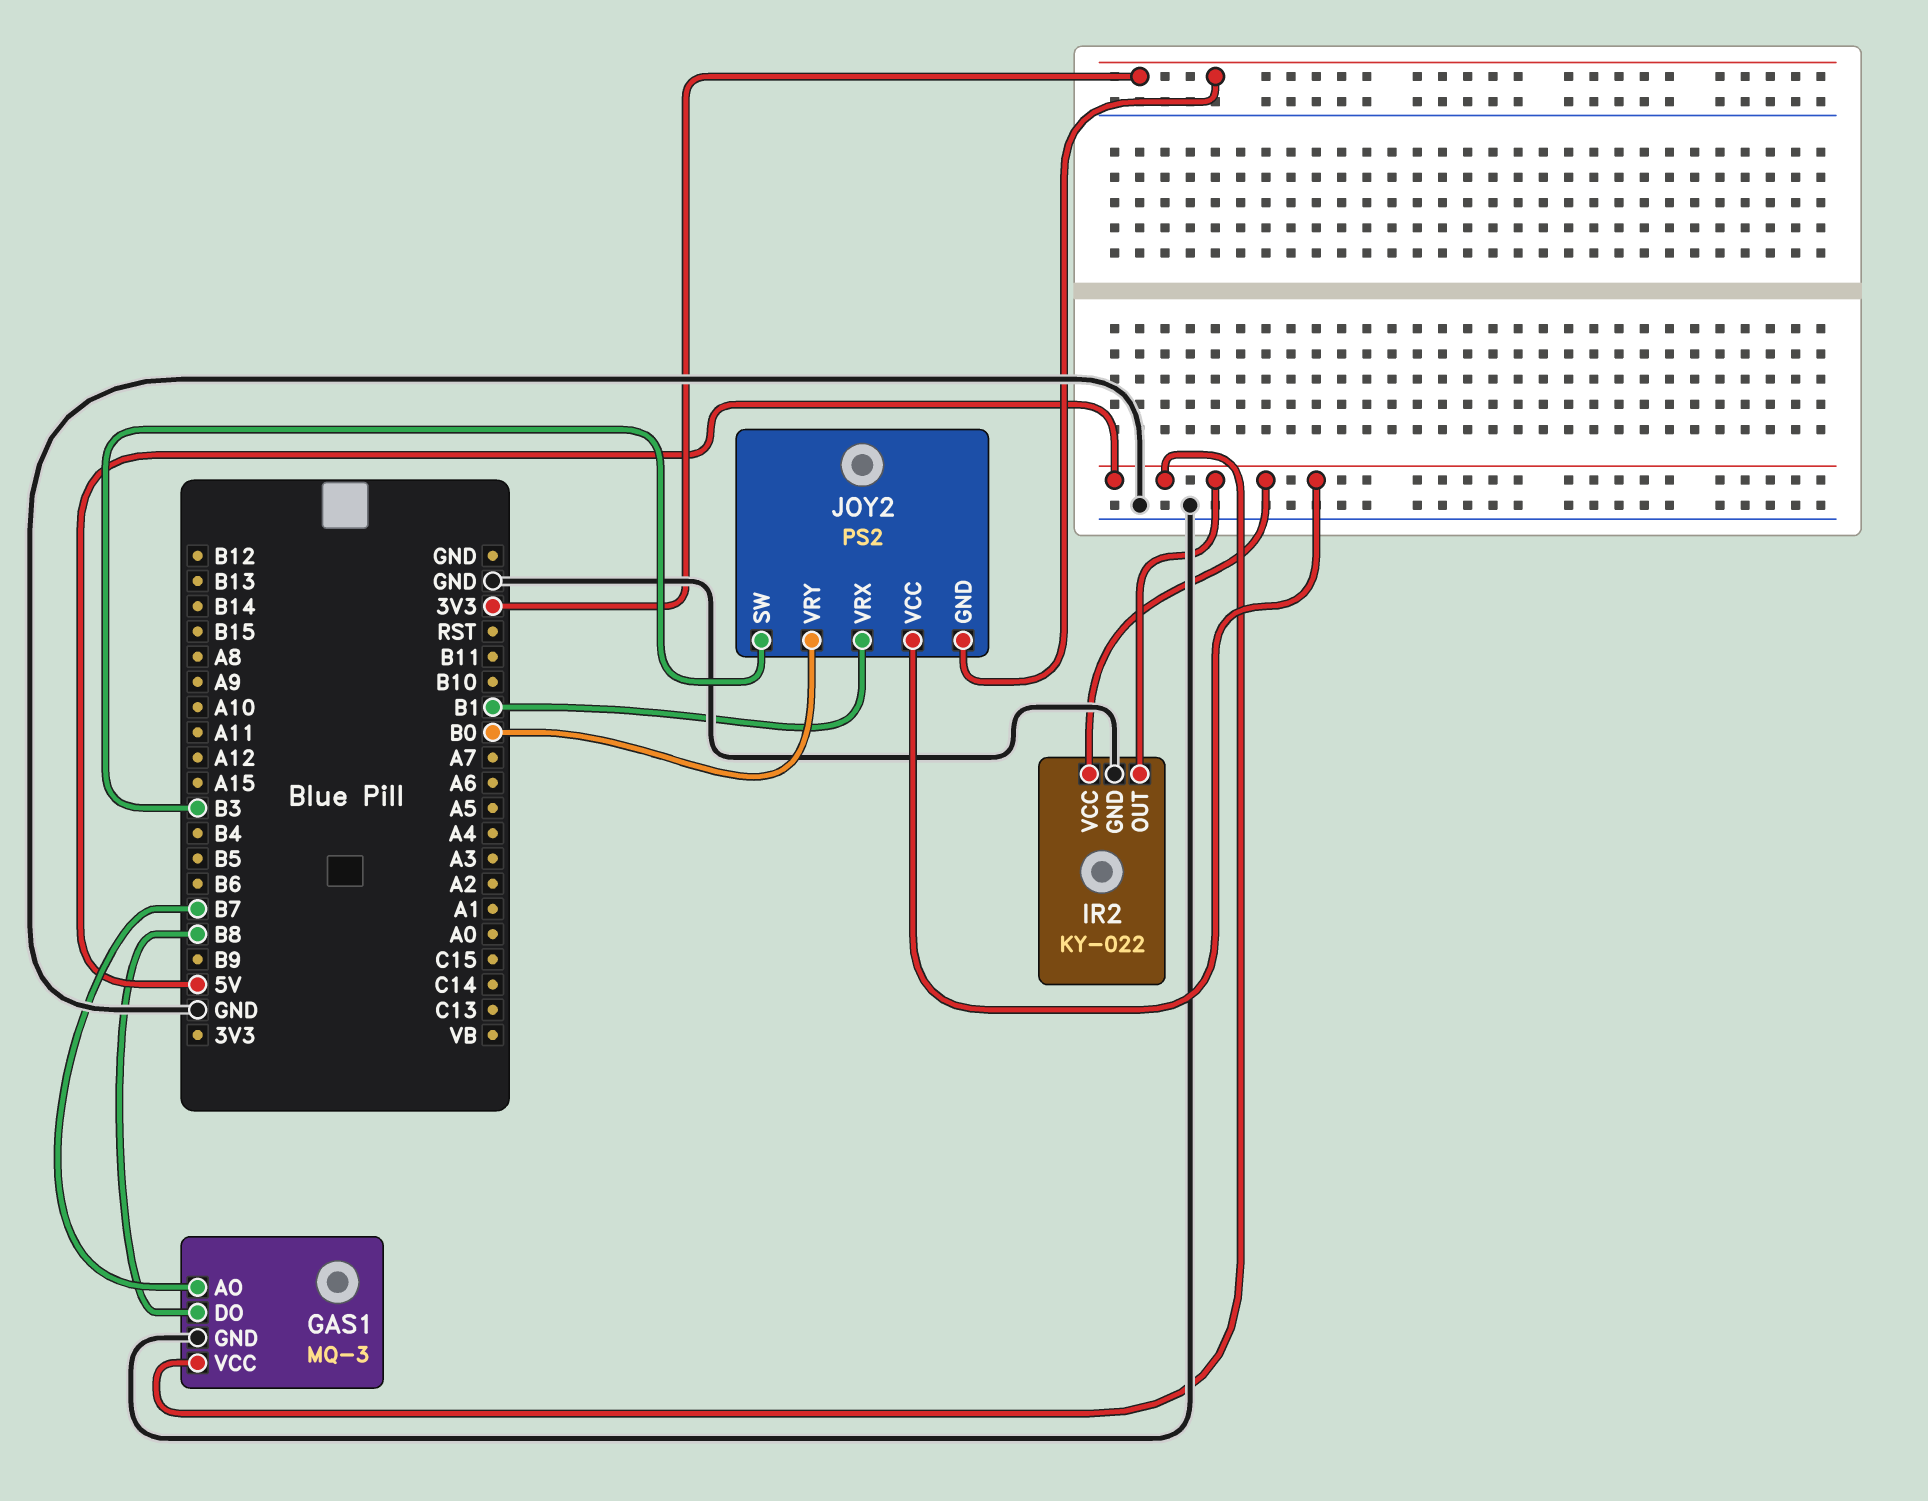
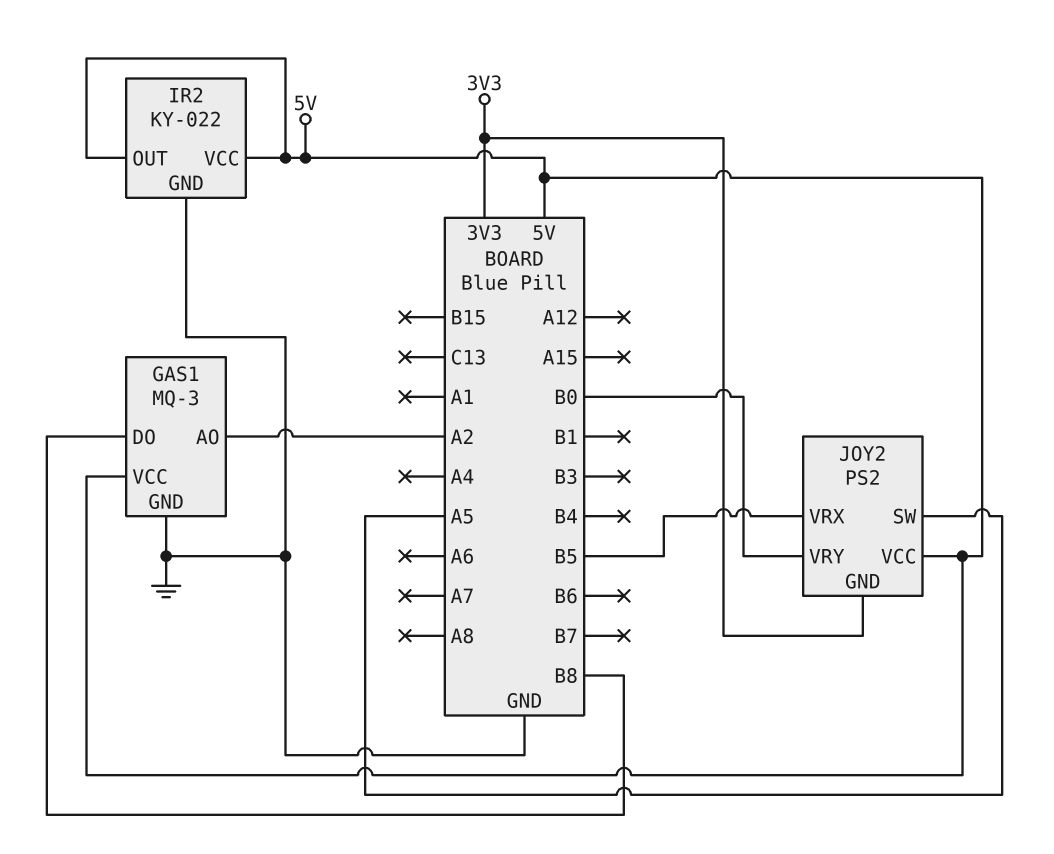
GAS1 pin AO: B7 -> A2
JOY2 pin SW: B3 -> A5
JOY2 pin VRX: B1 -> B5

